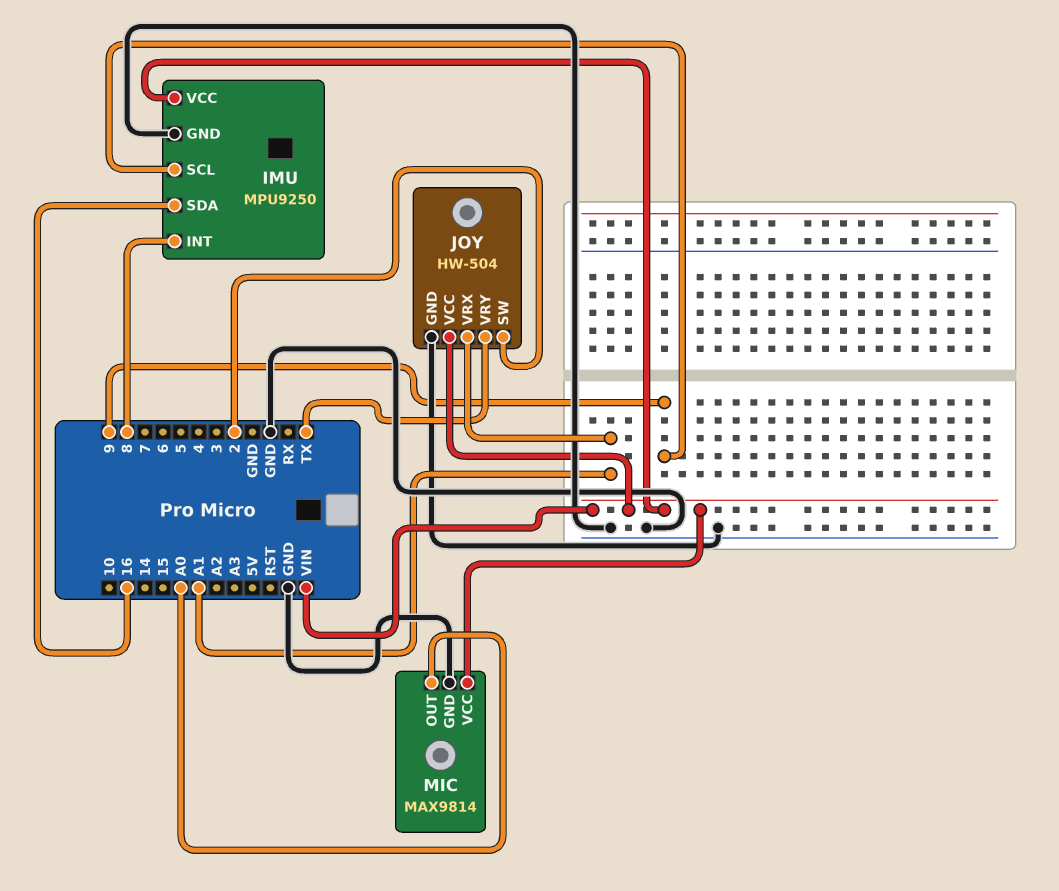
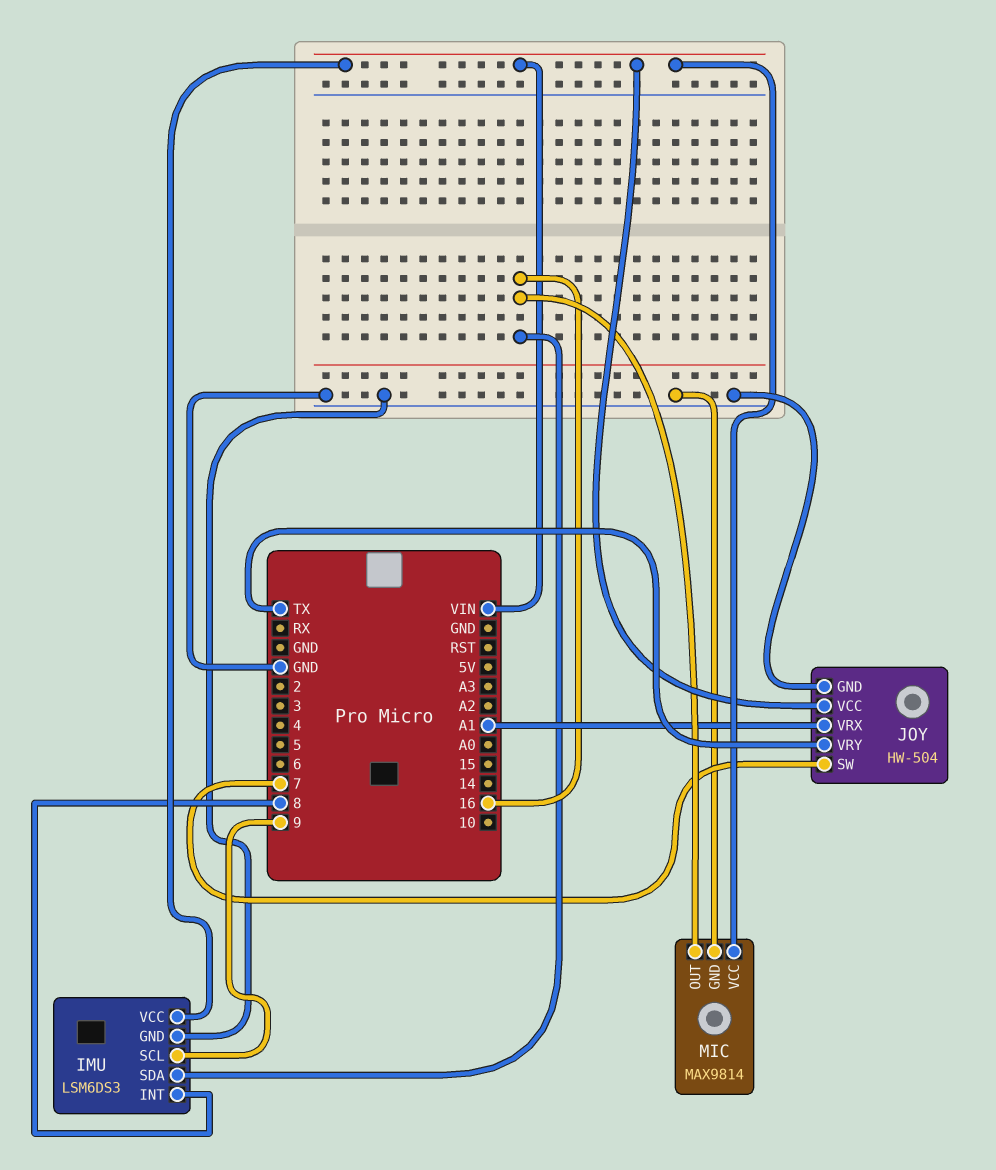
IMU: MPU9250 -> LSM6DS3
JOY pin SW: 2 -> 7
MIC pin OUT: A0 -> 16

